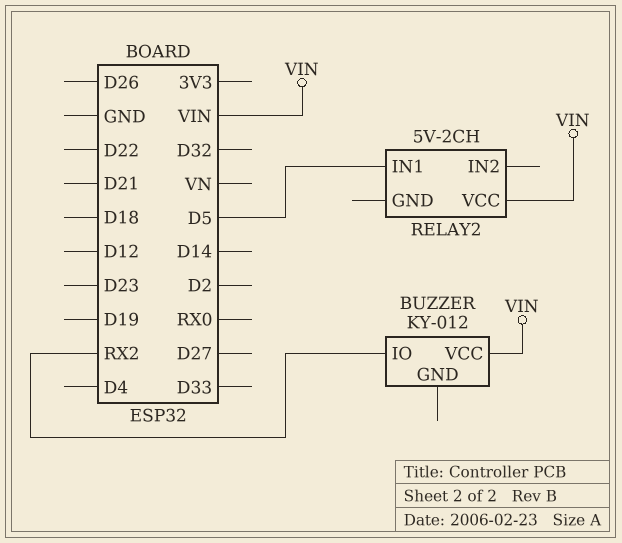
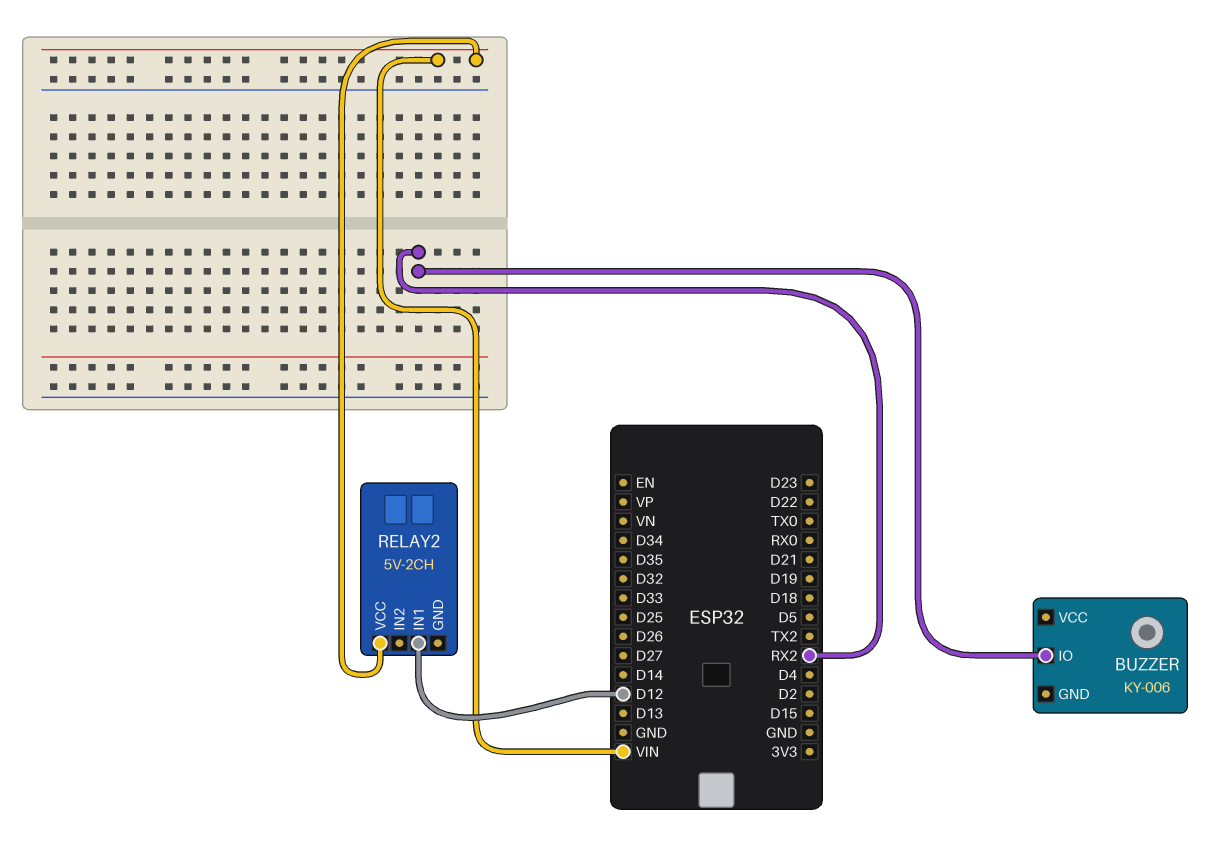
BUZZER: KY-012 -> KY-006
BUZZER pin VCC: VIN -> none
RELAY2 pin IN1: D5 -> D12

